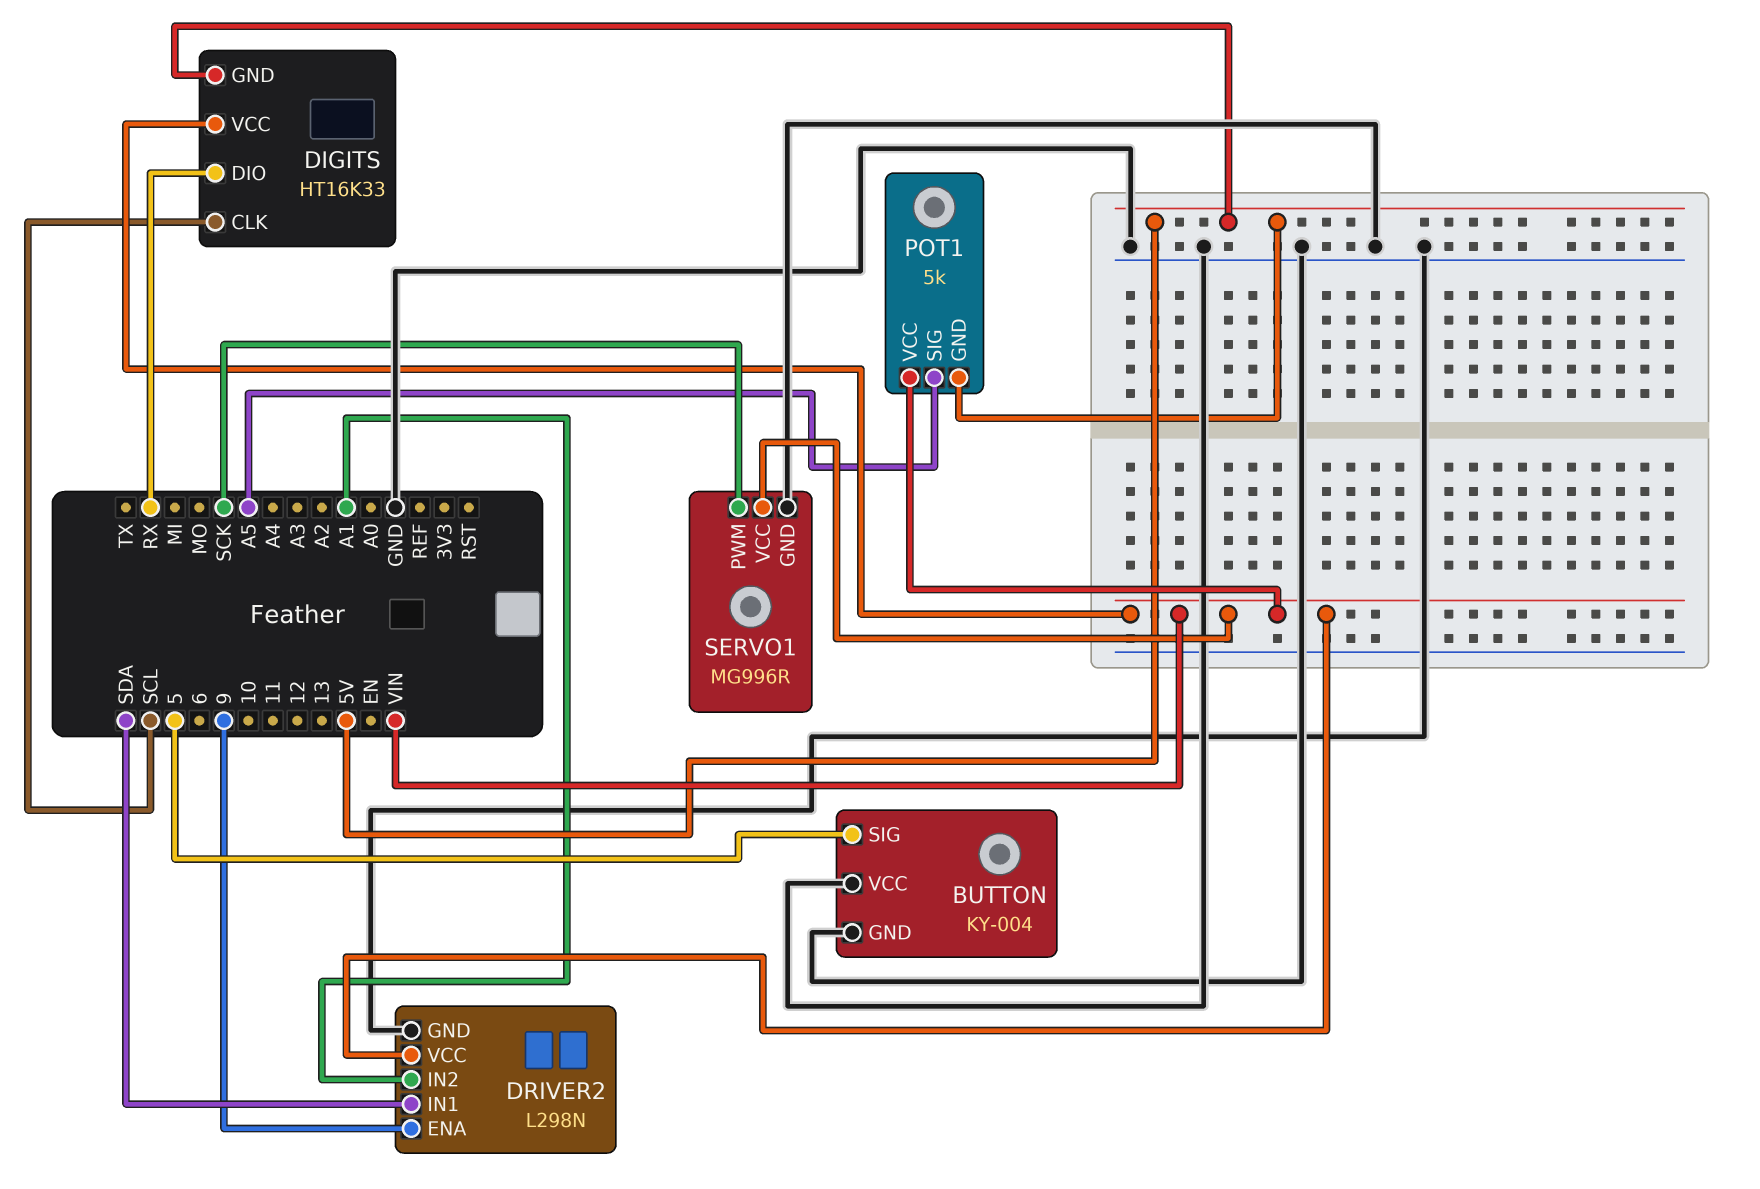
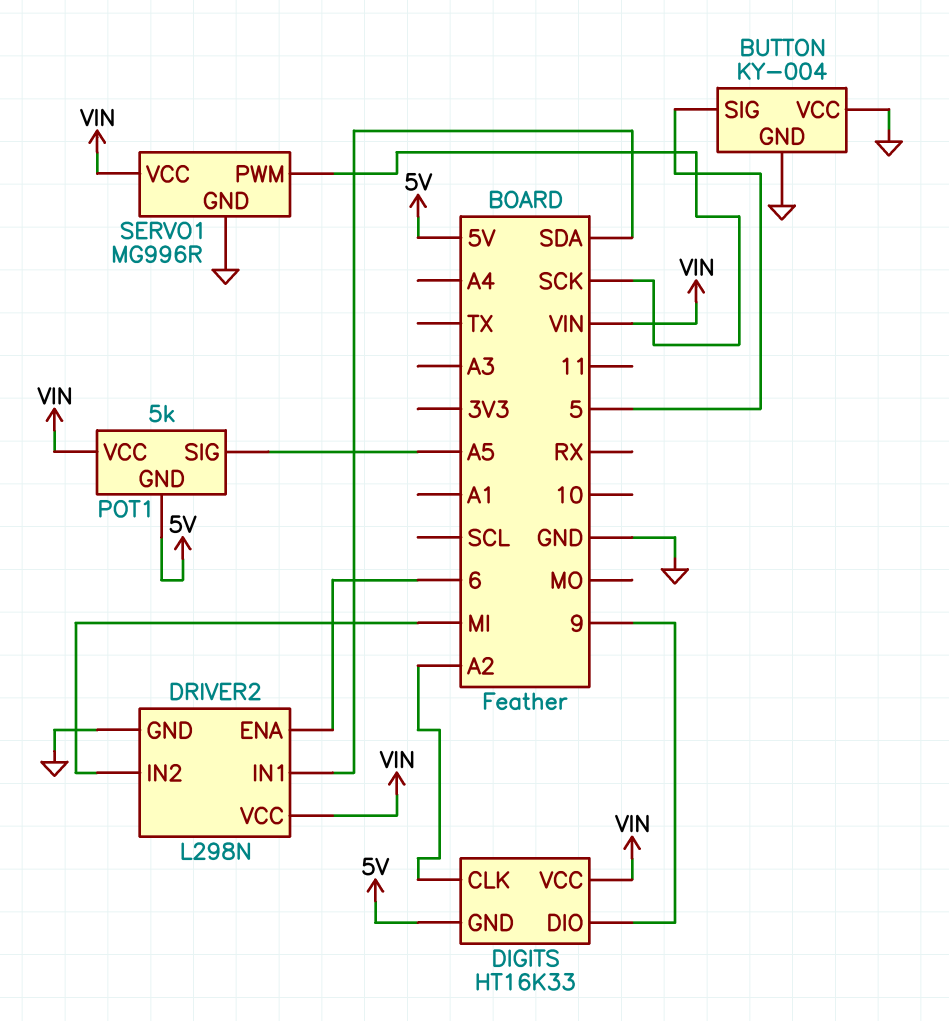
DIGITS pin CLK: SCL -> A2
DIGITS pin DIO: RX -> 9
DRIVER2 pin ENA: 9 -> 6
DRIVER2 pin IN2: A1 -> MI

